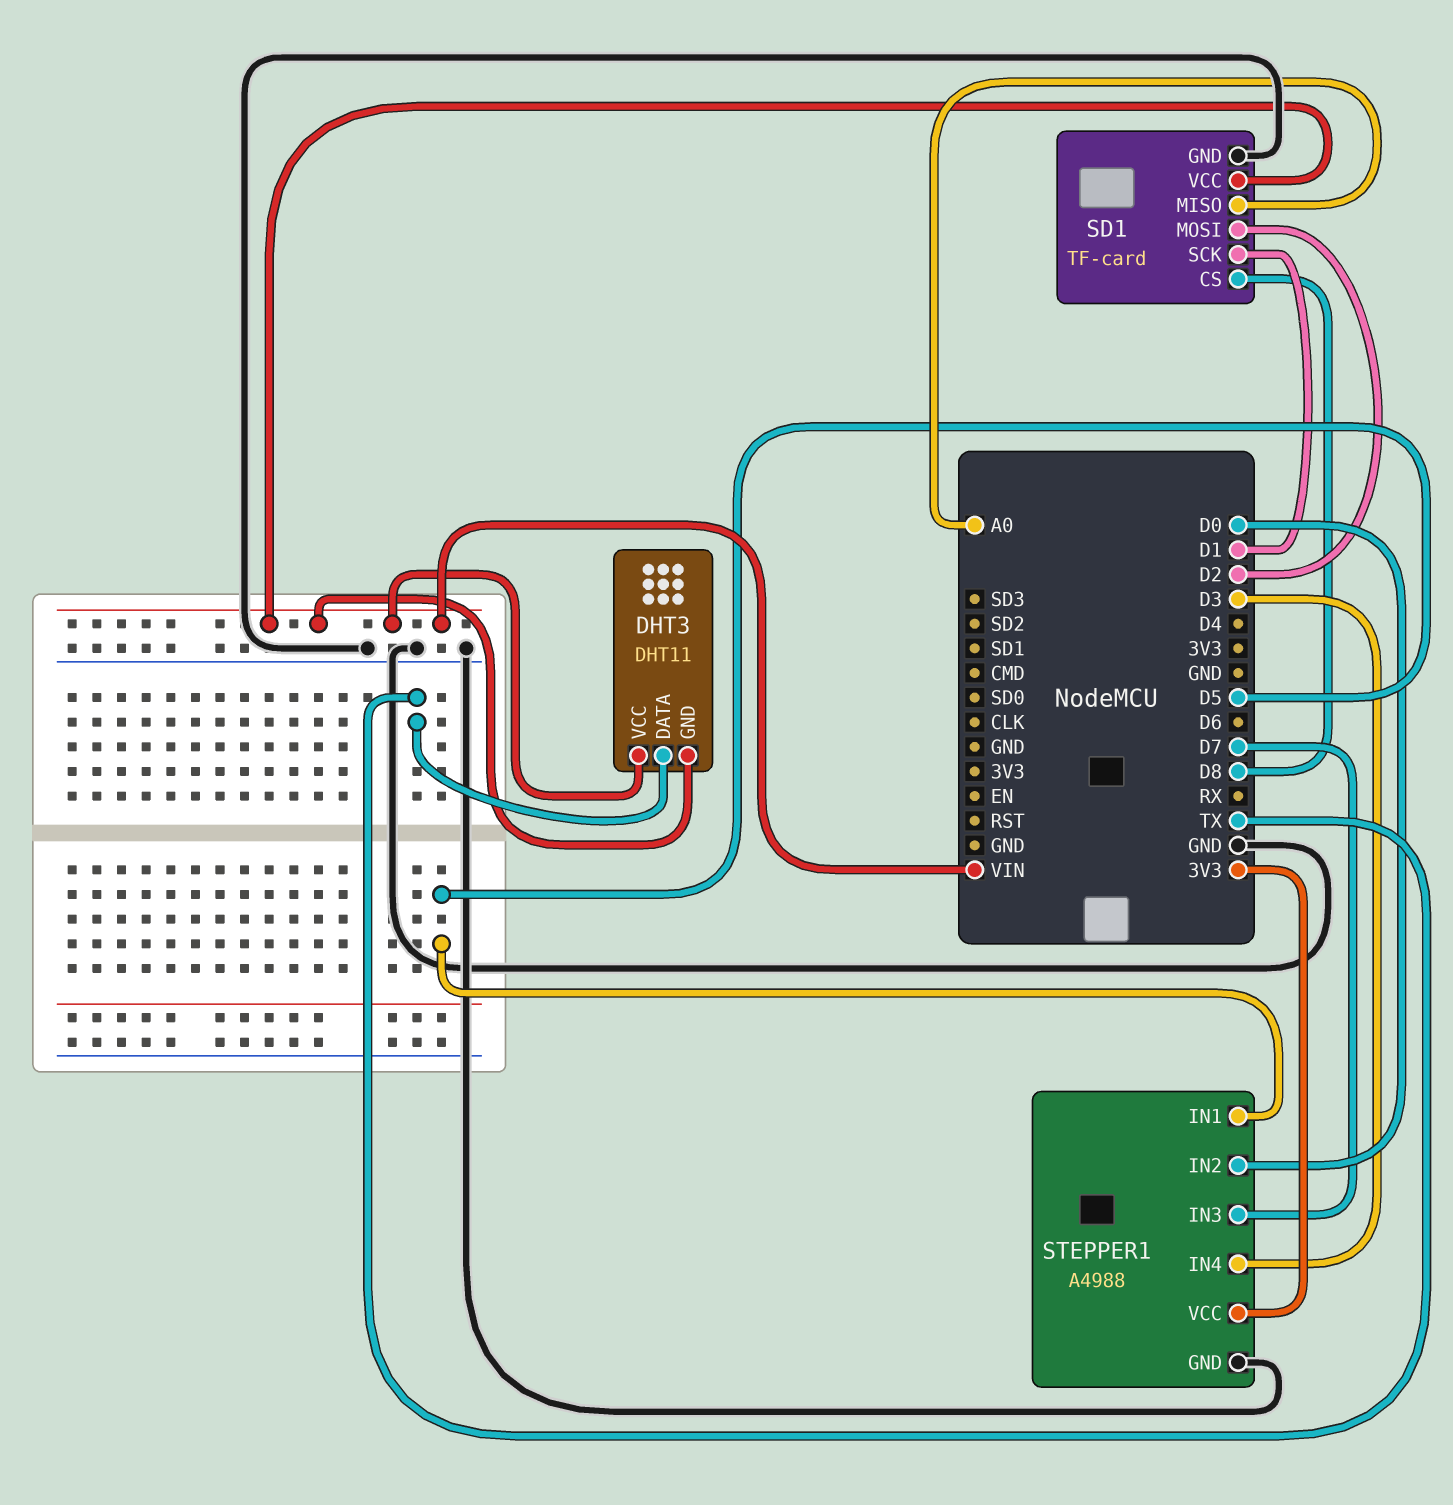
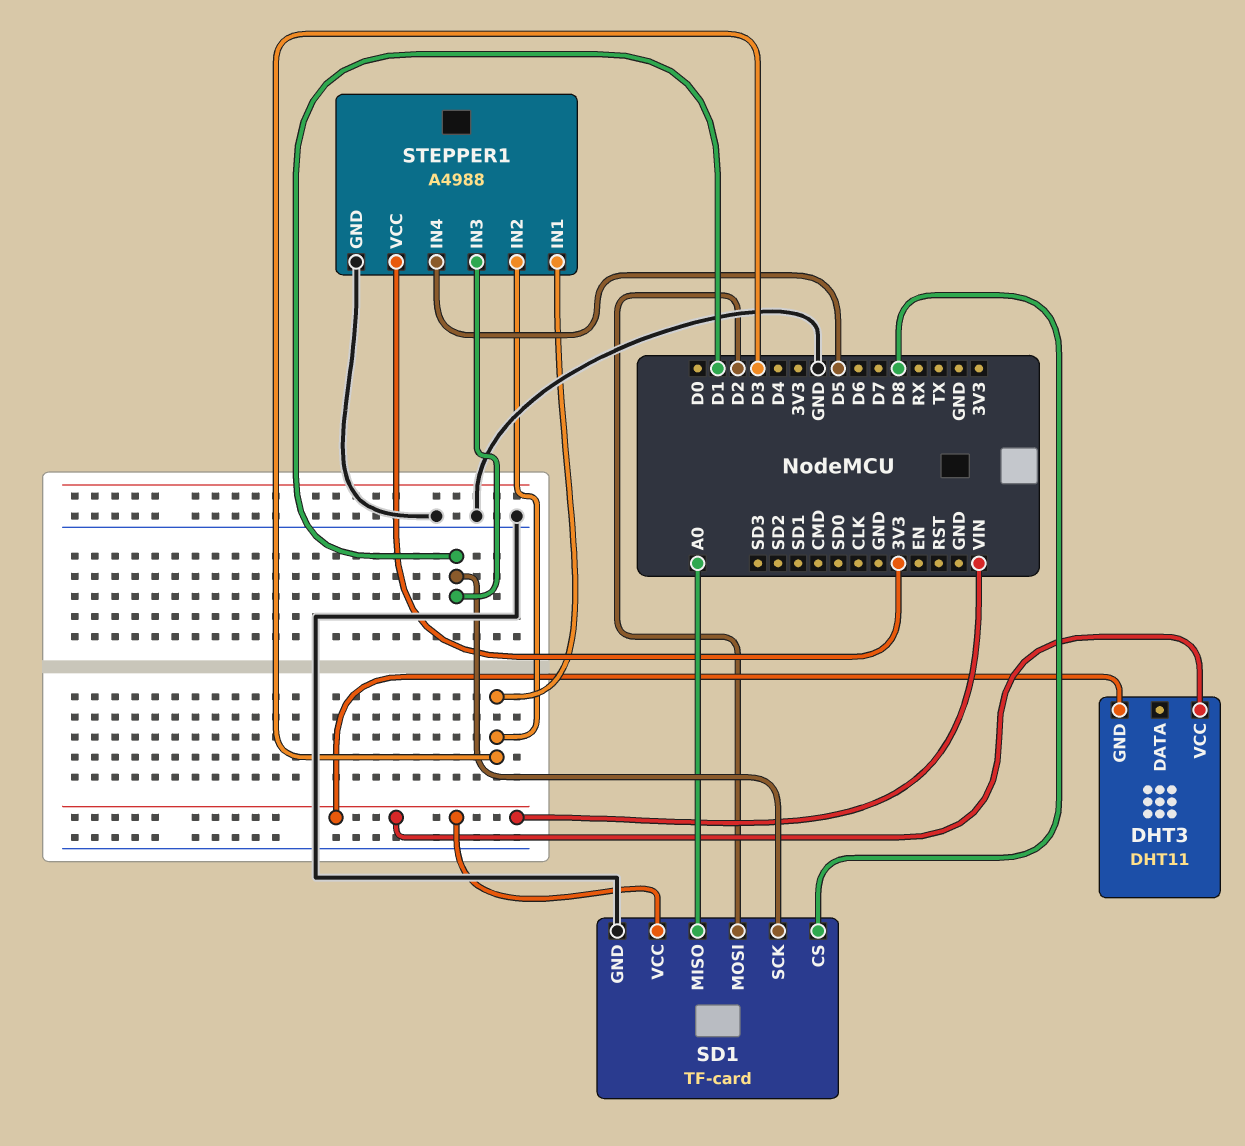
DHT3 pin DATA: TX -> none
STEPPER1 pin IN1: D5 -> D3
STEPPER1 pin IN2: D0 -> D3
STEPPER1 pin IN3: D7 -> D1
STEPPER1 pin IN4: D3 -> D5

